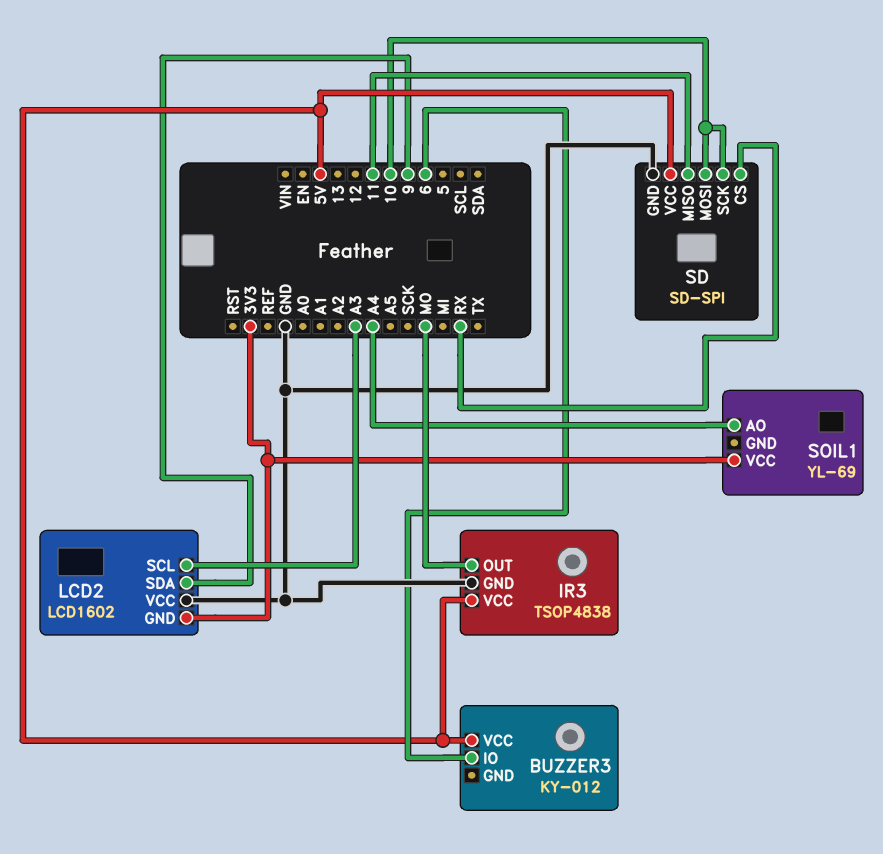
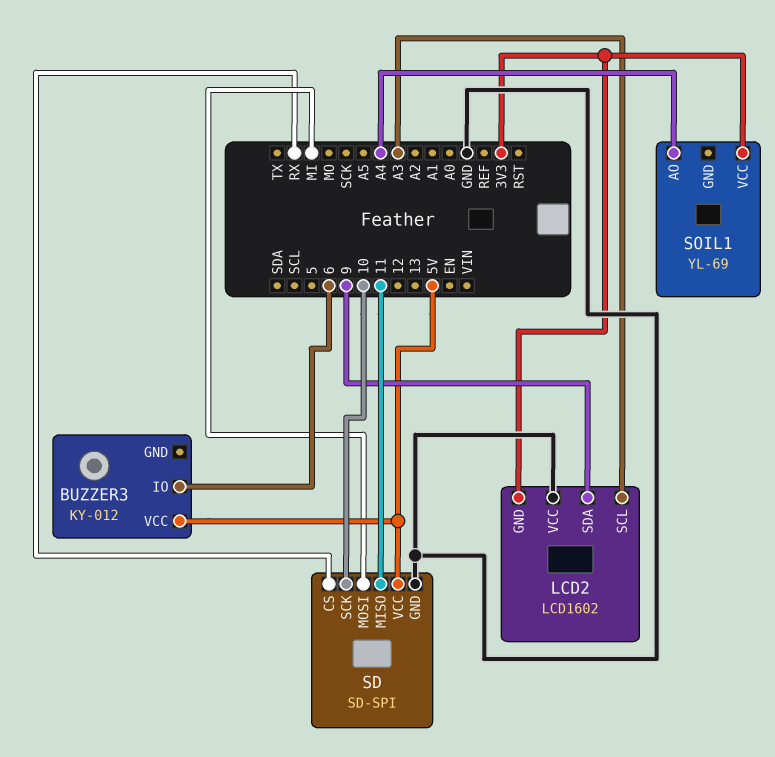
IR3: TSOP4838 -> none
IR3 pin GND: GND -> none
IR3 pin OUT: MO -> none
IR3 pin VCC: 5V -> none
SD pin MOSI: 10 -> MI

